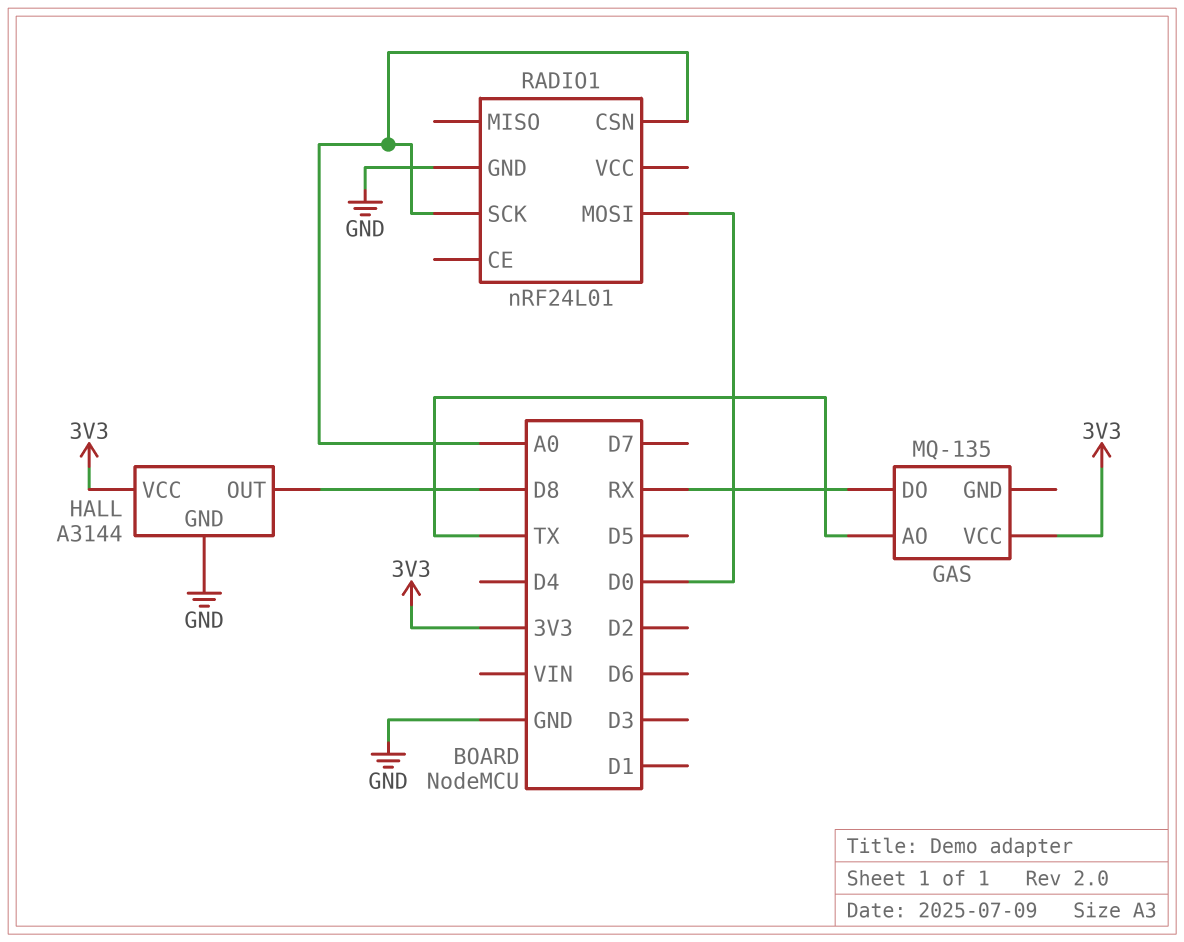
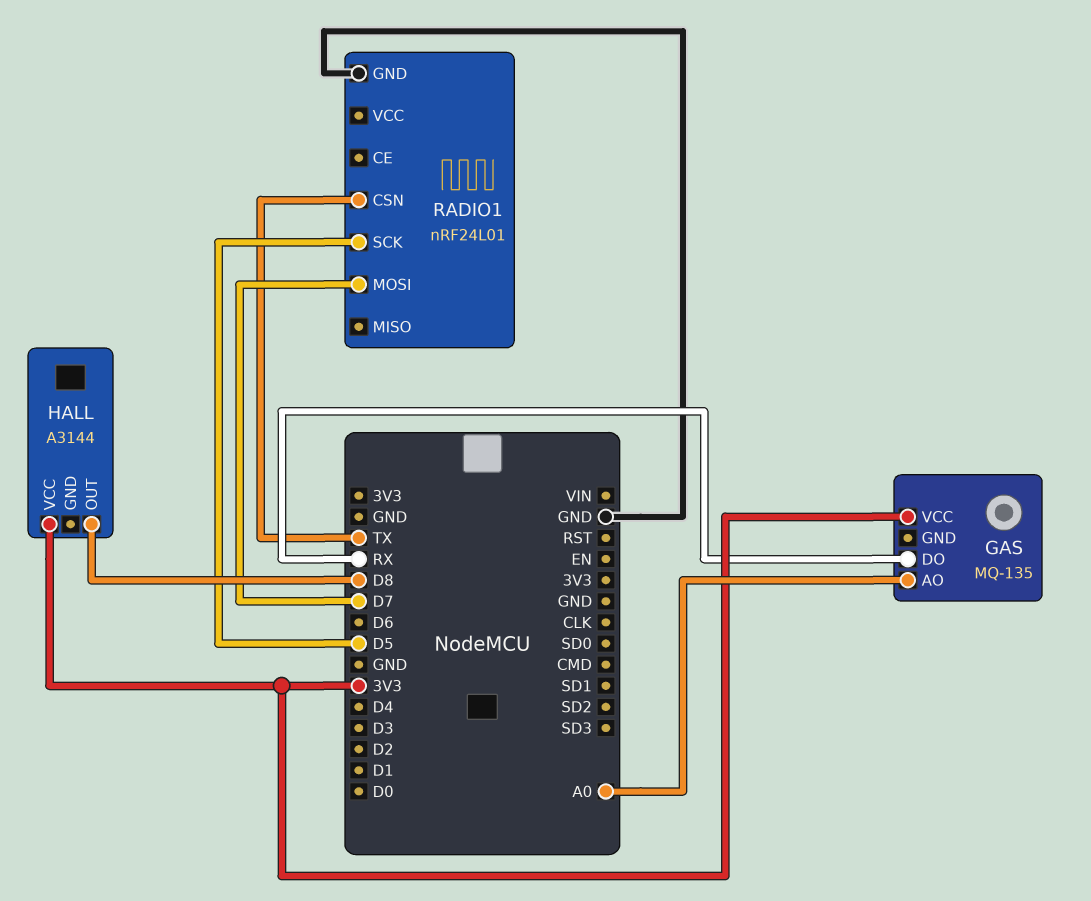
GAS pin AO: TX -> A0
HALL pin GND: GND -> none
RADIO1 pin CSN: A0 -> TX
RADIO1 pin MOSI: D0 -> D7
RADIO1 pin SCK: A0 -> D5

